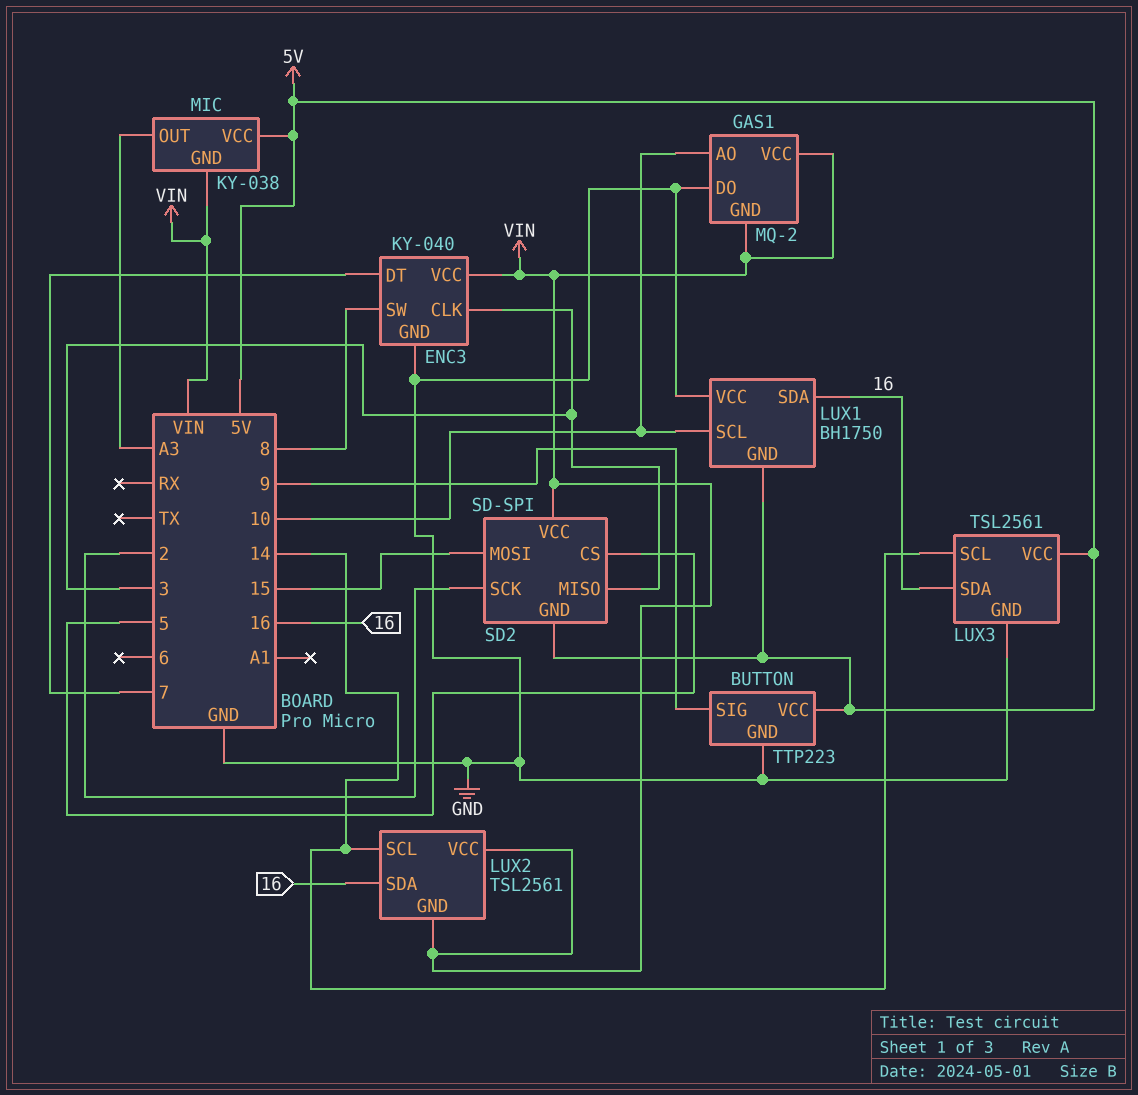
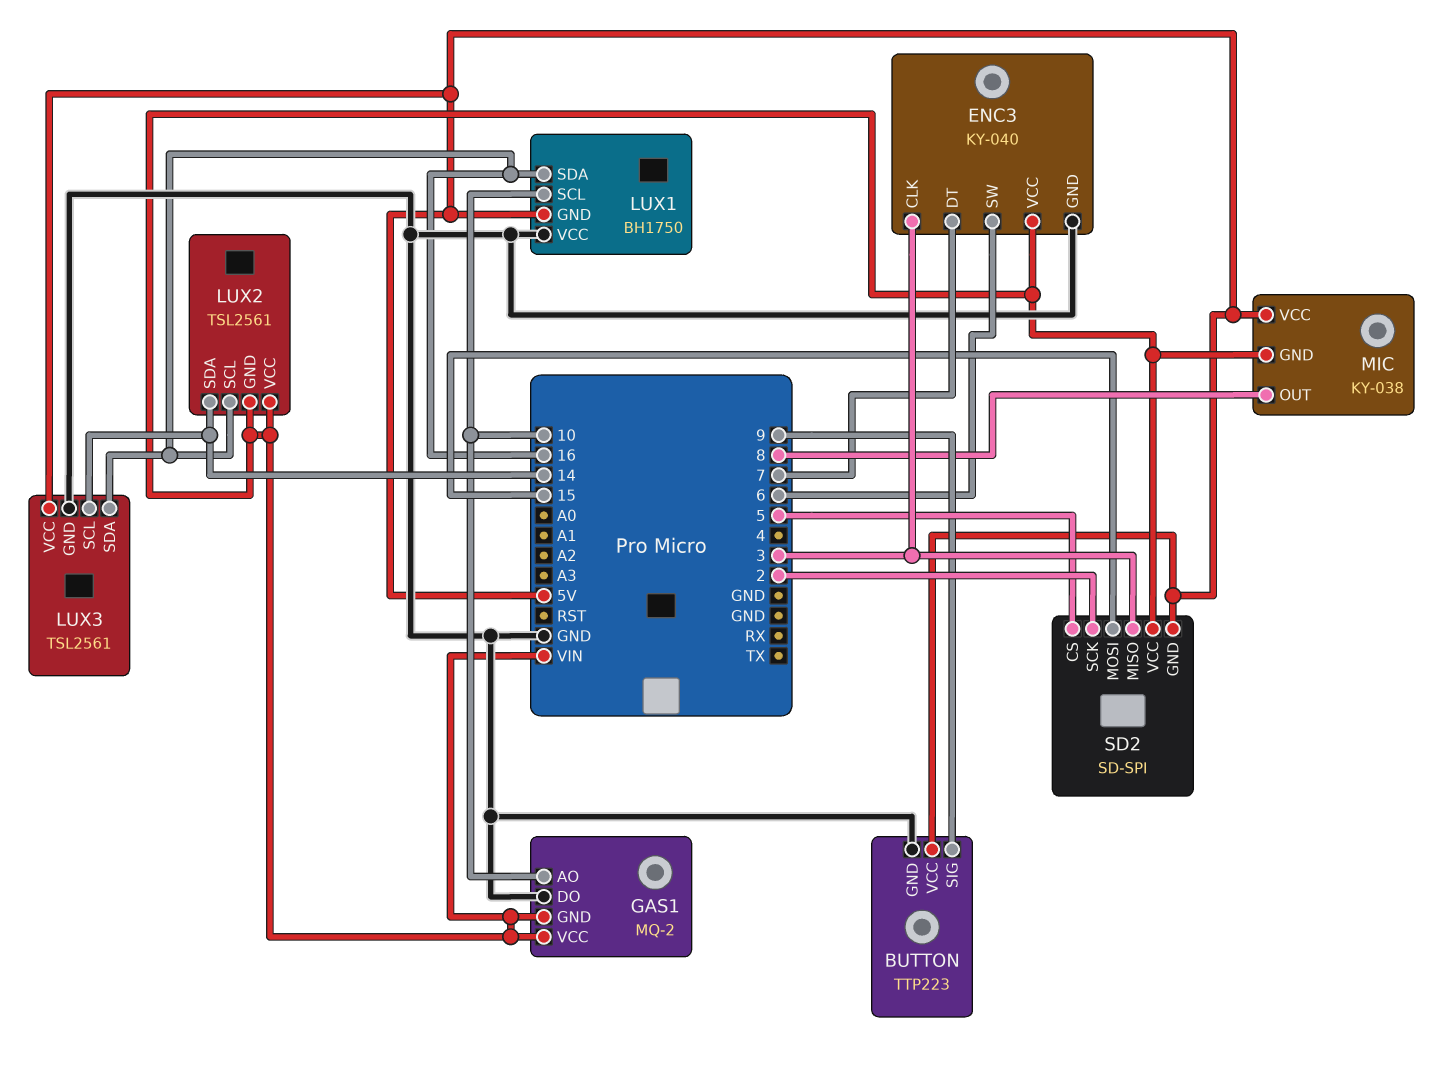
ENC3 pin SW: 8 -> 6
LUX2 pin SCL: 14 -> 16
LUX2 pin SDA: 16 -> 14
MIC pin OUT: A3 -> 8

